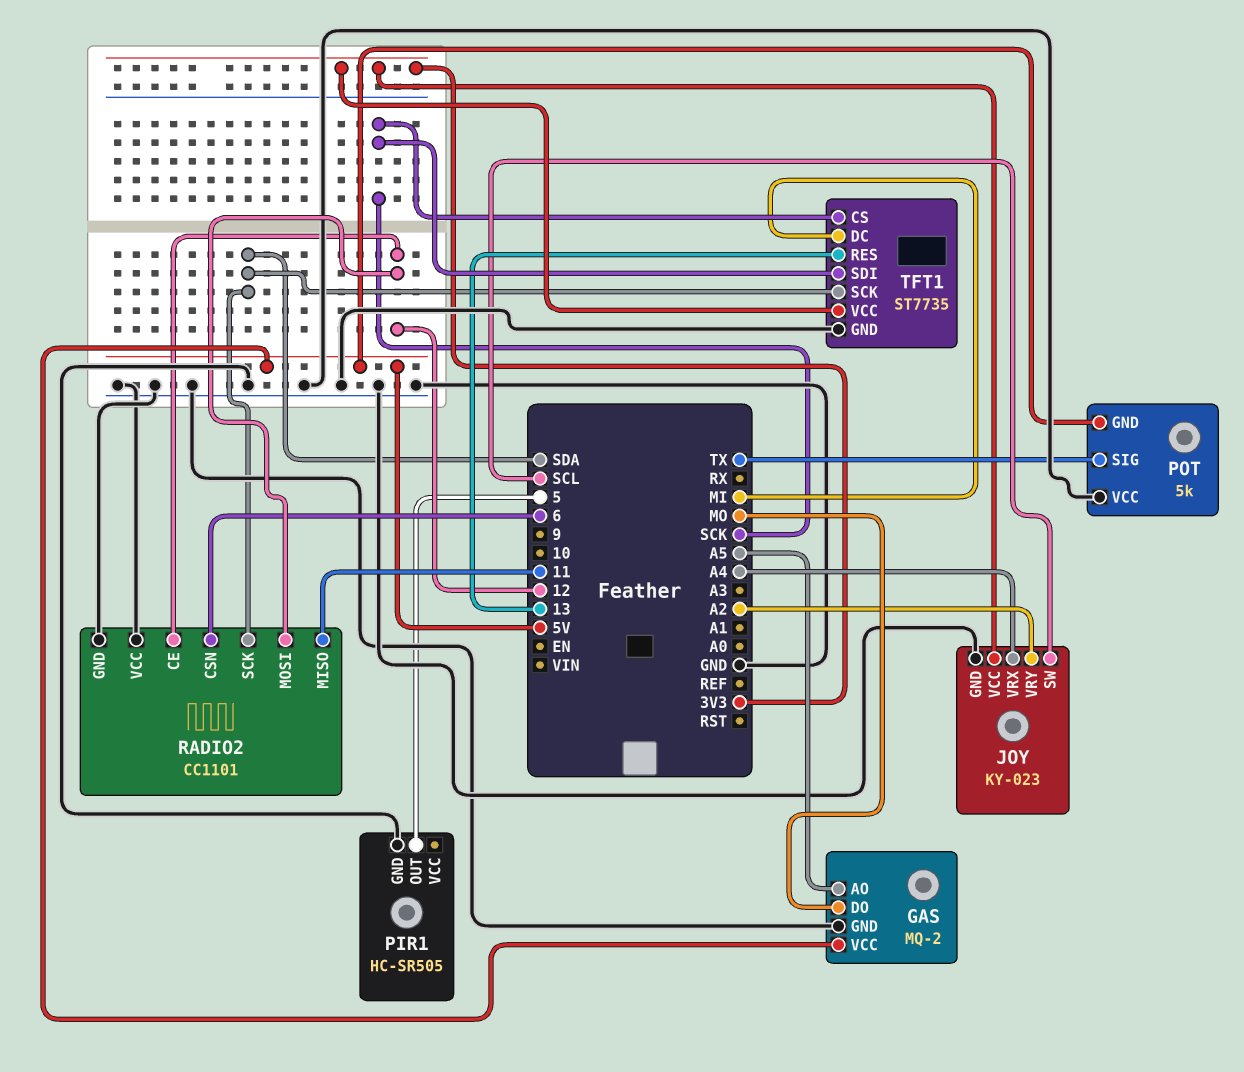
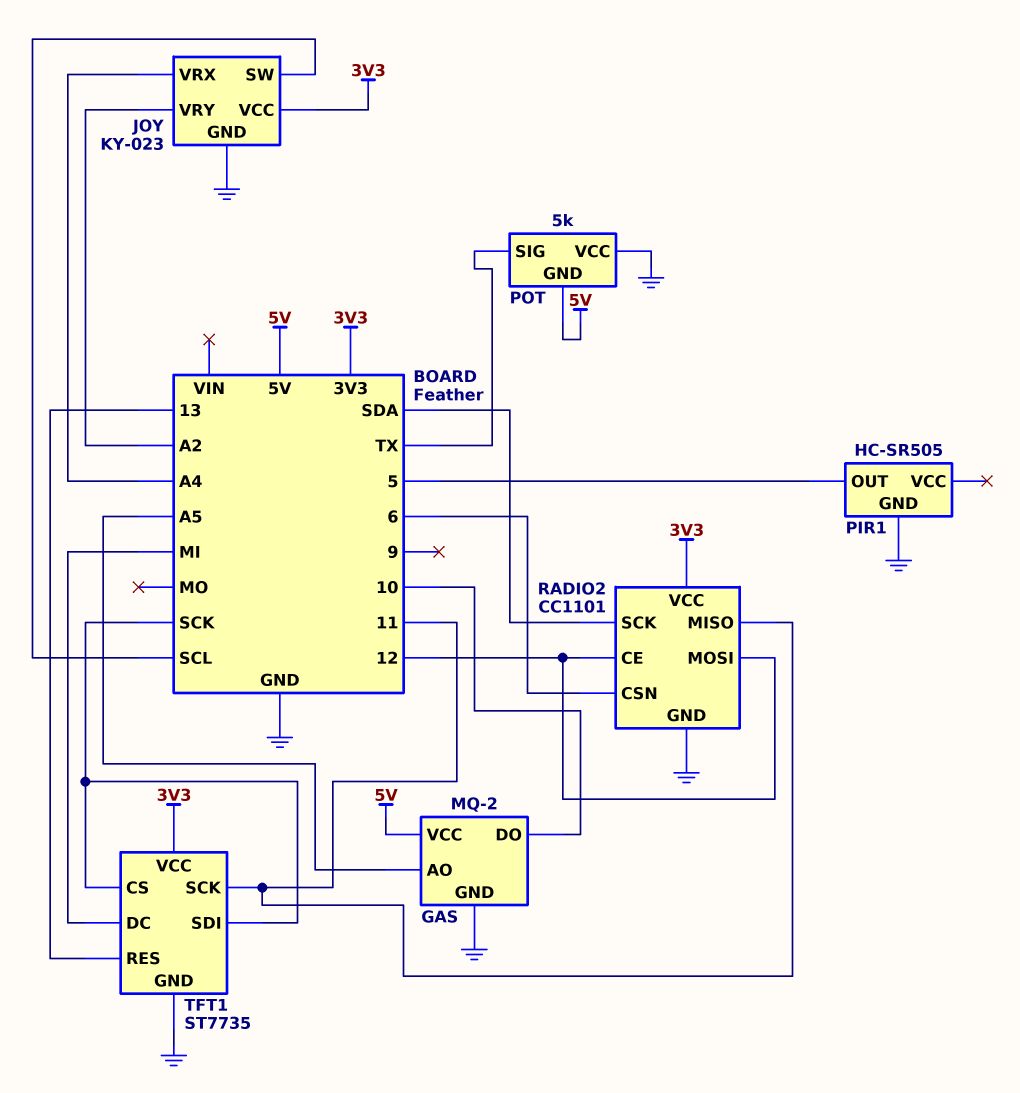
GAS pin DO: MO -> 10
RADIO2 pin VCC: GND -> 3V3
TFT1 pin SCK: SDA -> 11

